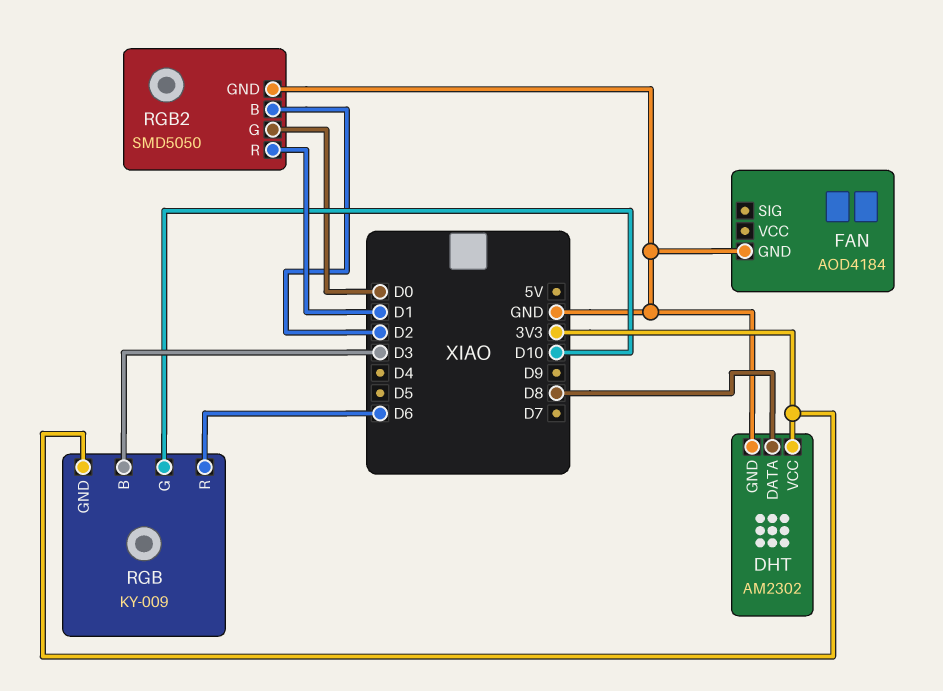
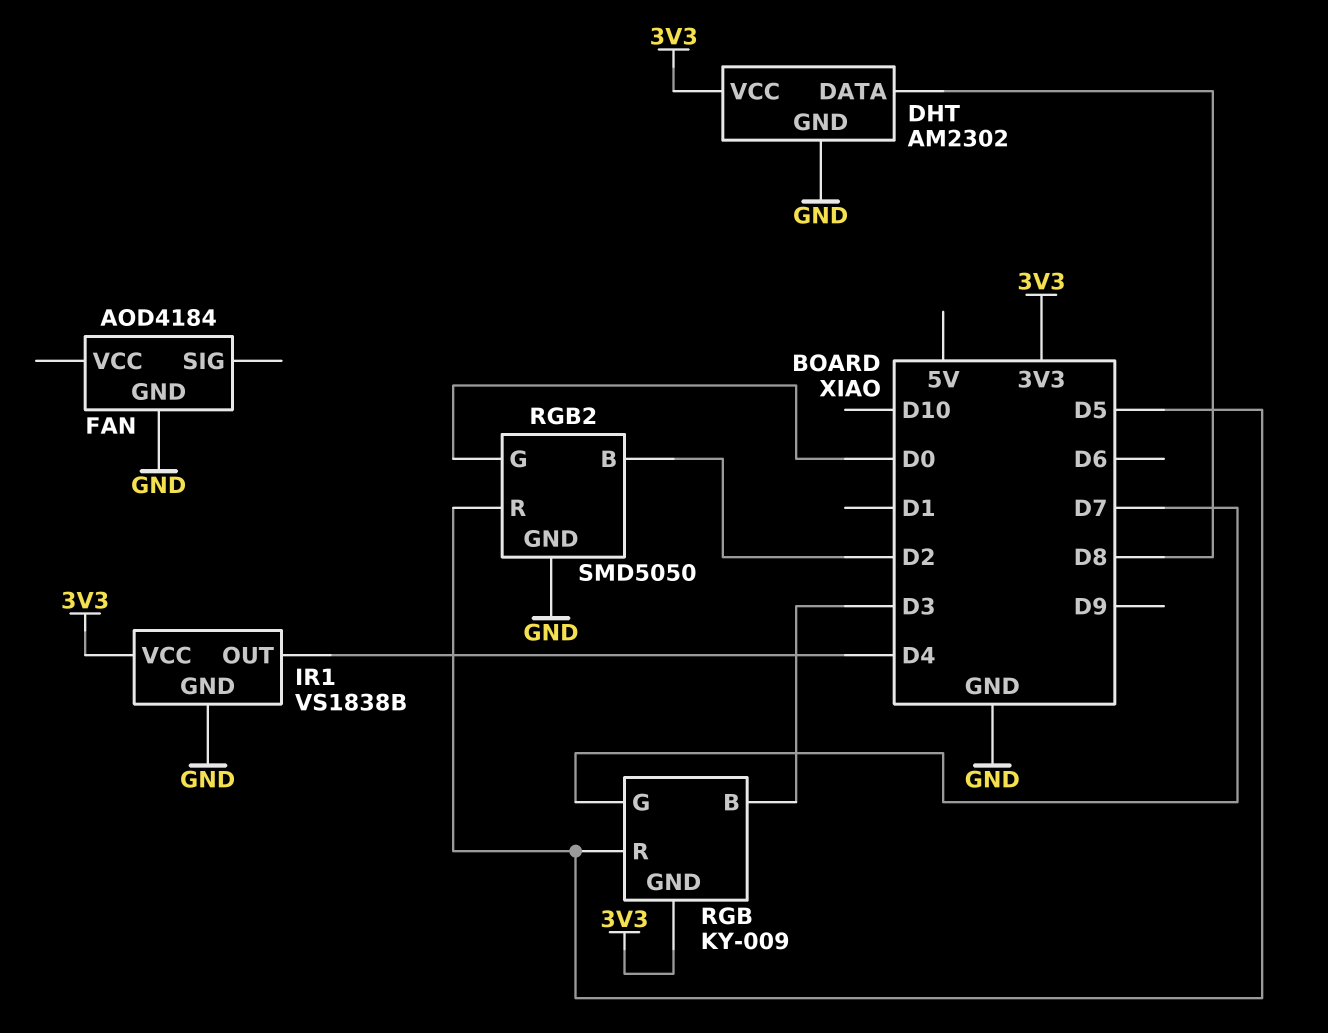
IR1: none -> VS1838B
IR1 pin GND: none -> GND
IR1 pin OUT: none -> D4
IR1 pin VCC: none -> 3V3
RGB pin G: D10 -> D7
RGB pin R: D6 -> D5
RGB2 pin R: D1 -> D5

